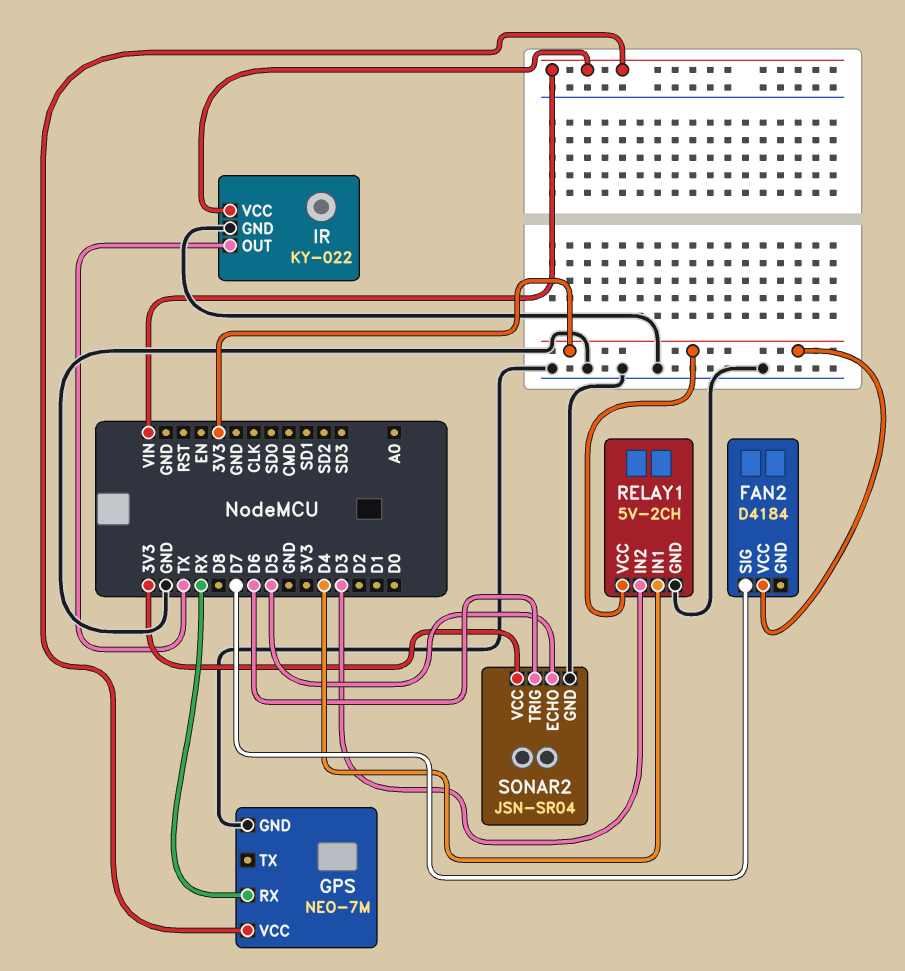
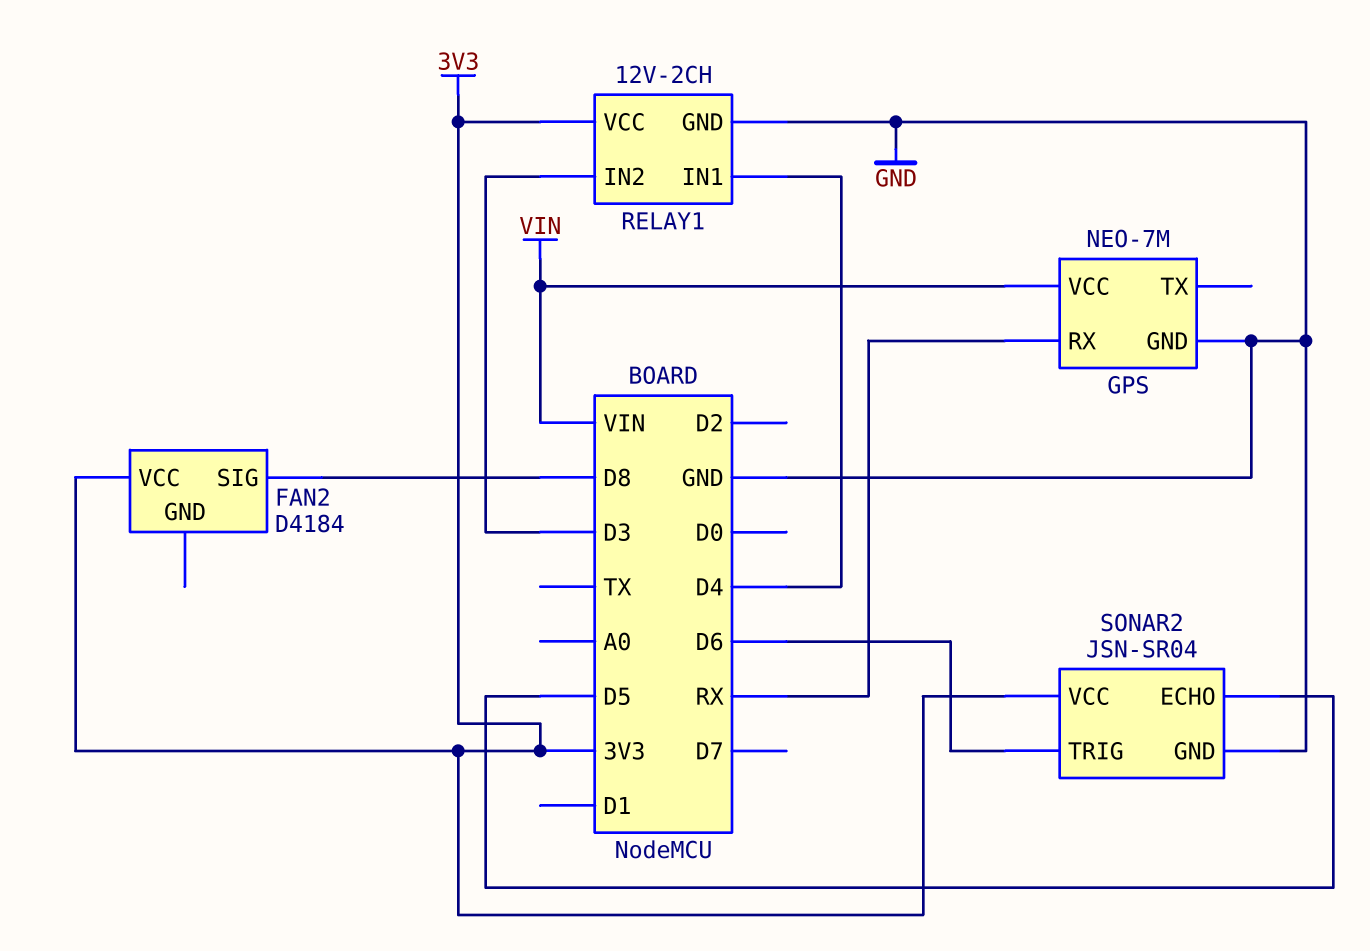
FAN2 pin SIG: D7 -> D8
IR: KY-022 -> none
IR pin GND: GND -> none
IR pin OUT: TX -> none
IR pin VCC: VIN -> none
RELAY1: 5V-2CH -> 12V-2CH

